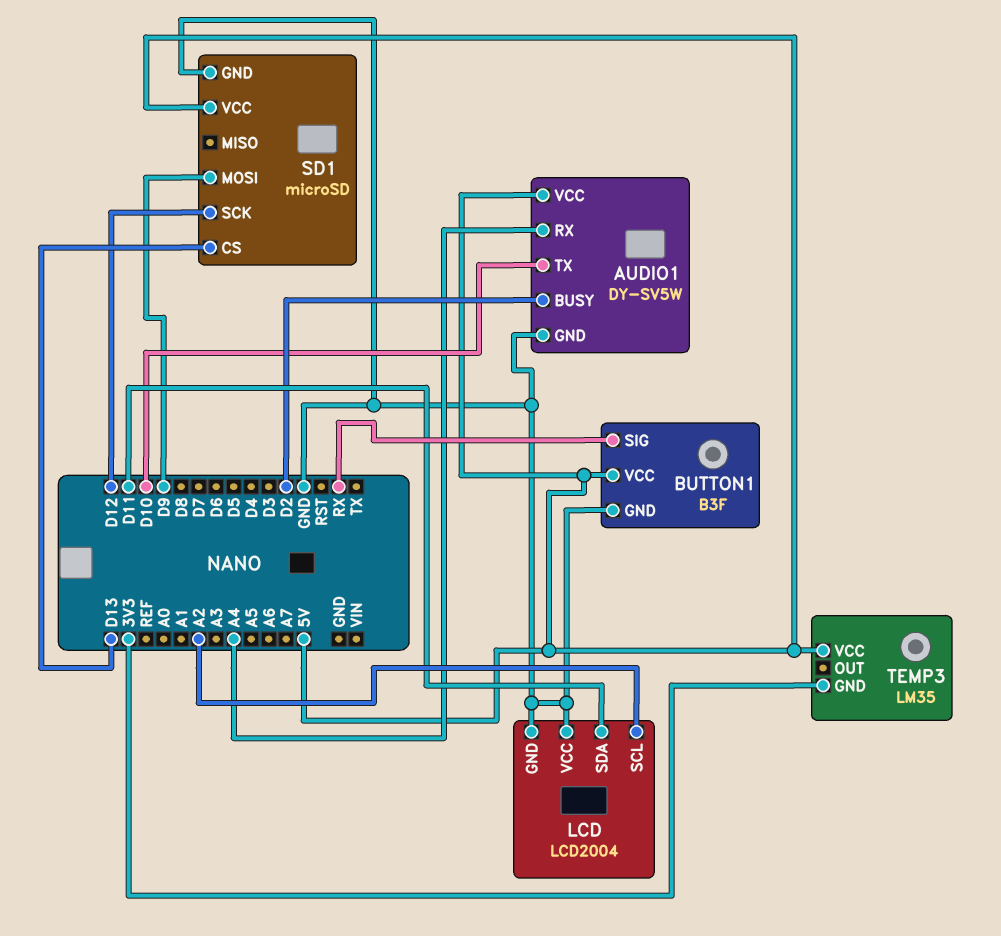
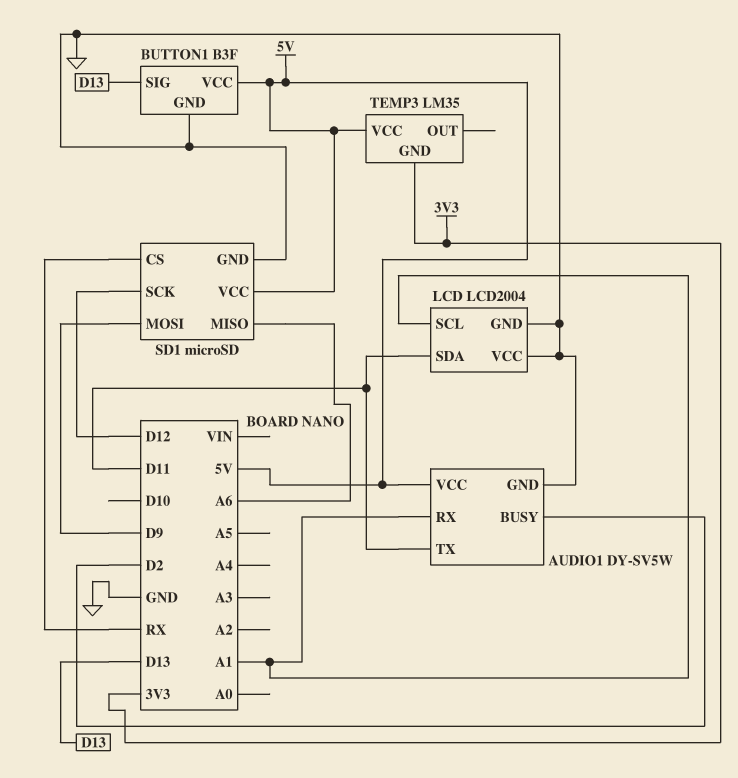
AUDIO1 pin RX: A4 -> A1
AUDIO1 pin TX: D10 -> D11
BUTTON1 pin SIG: RX -> D13
LCD pin SCL: A2 -> A1
SD1 pin CS: D13 -> RX
SD1 pin MISO: none -> A6

